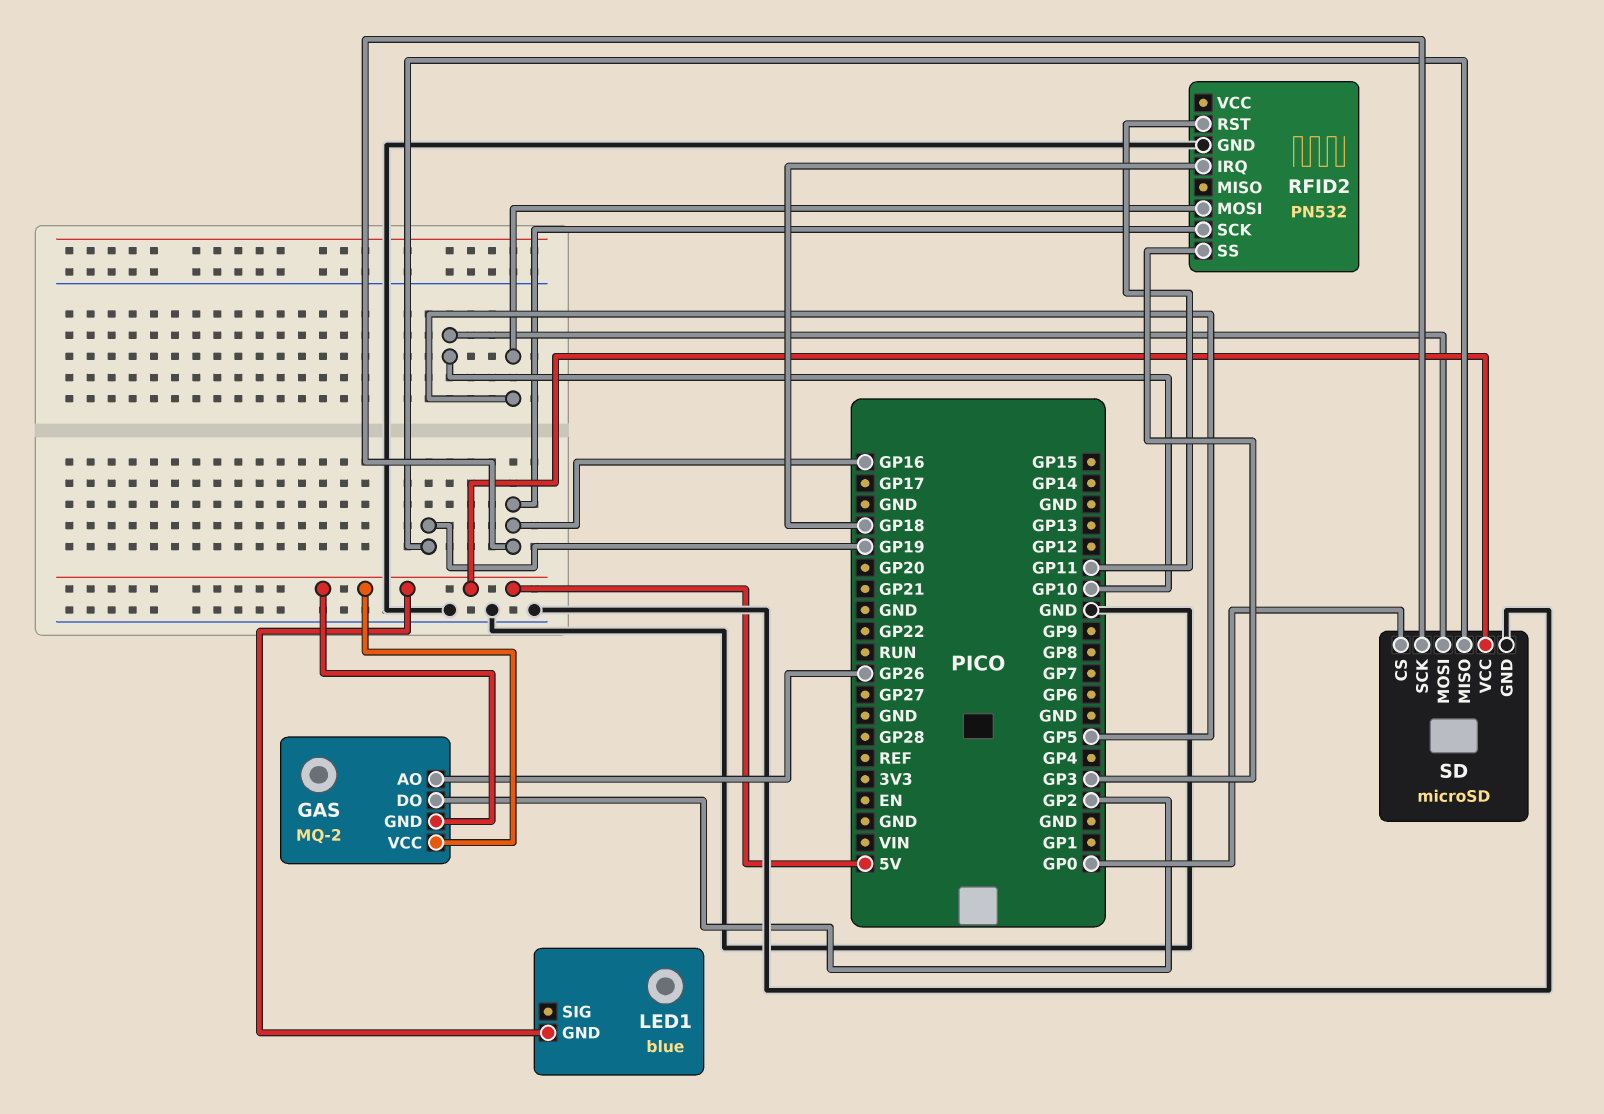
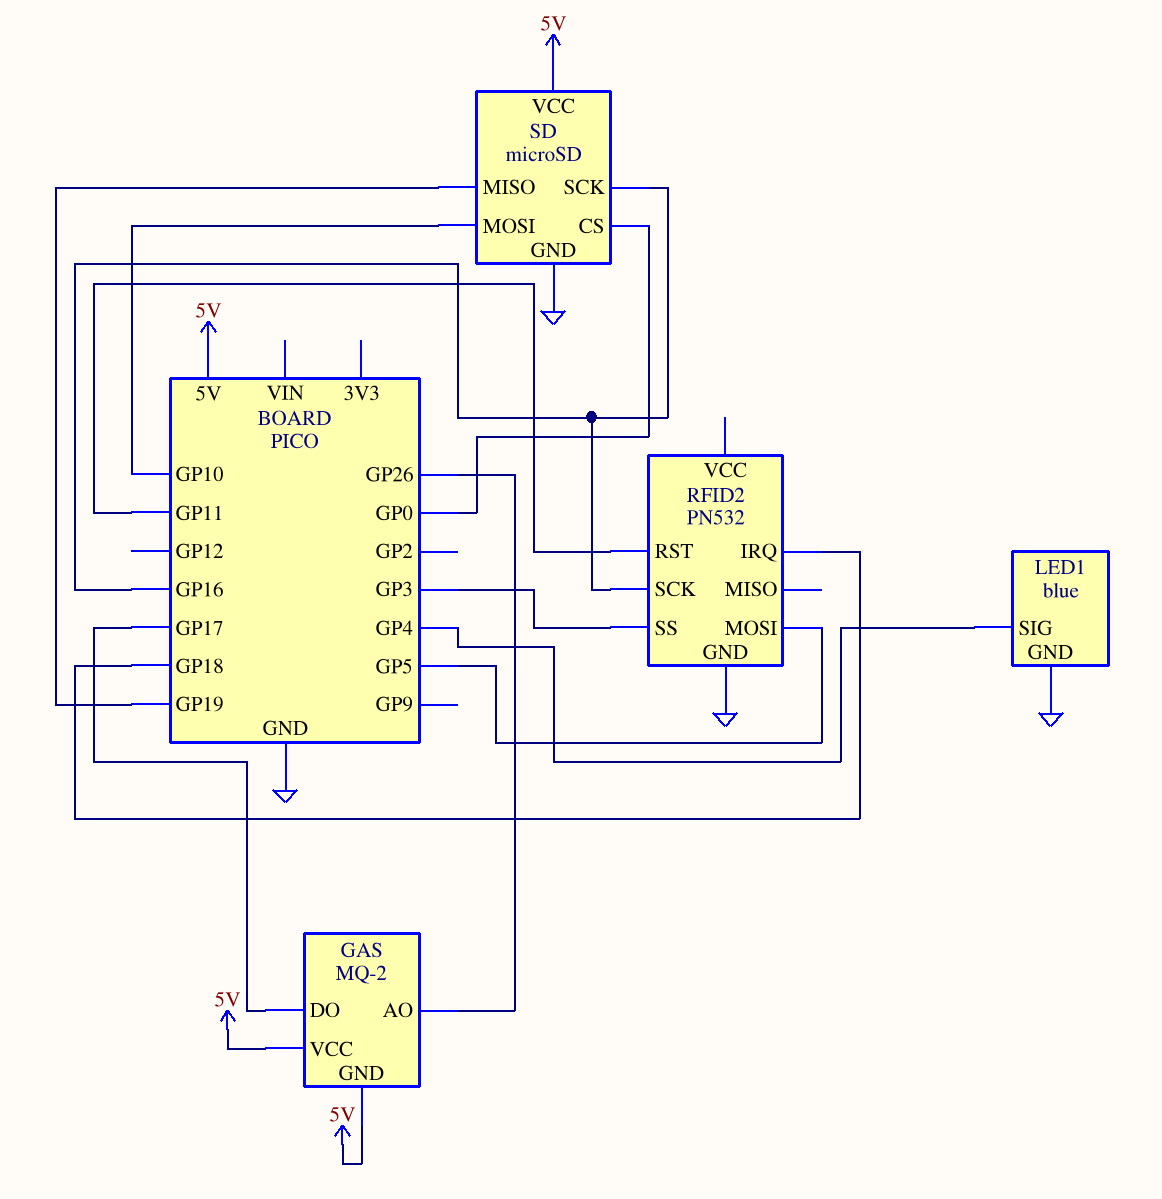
GAS pin DO: GP2 -> GP17
LED1 pin GND: 5V -> GND
LED1 pin SIG: none -> GP4

